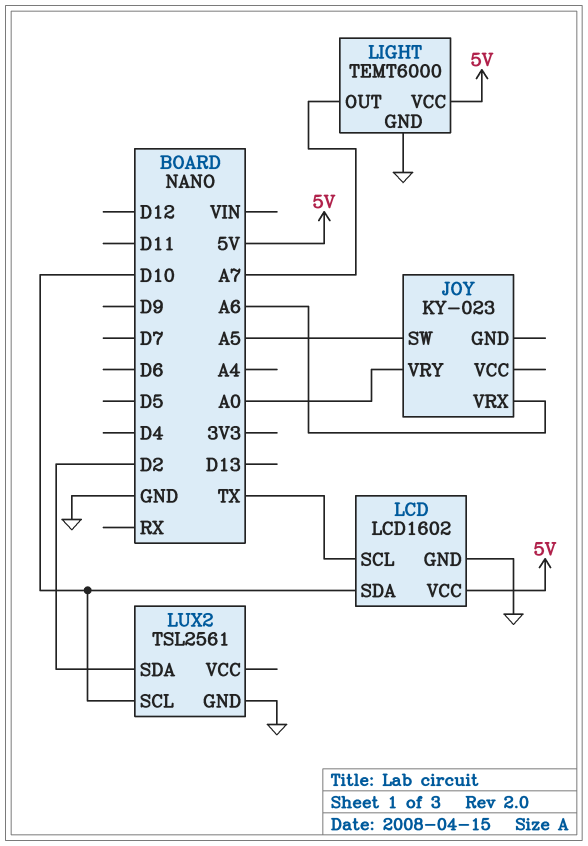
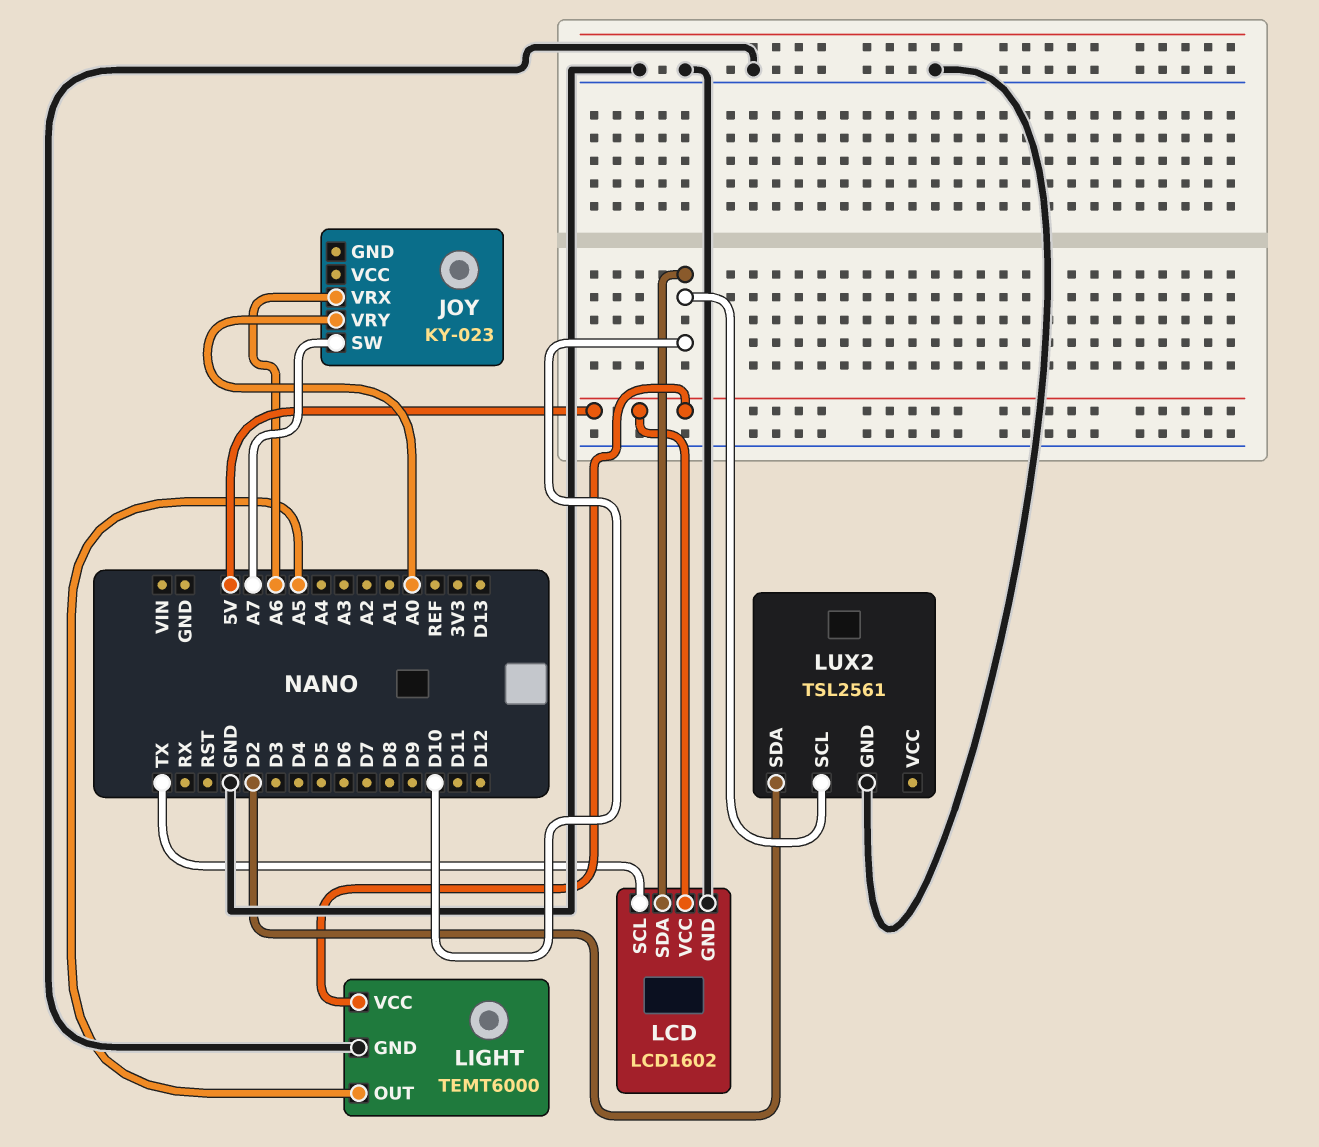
JOY pin SW: A5 -> A7
LIGHT pin OUT: A7 -> A5

